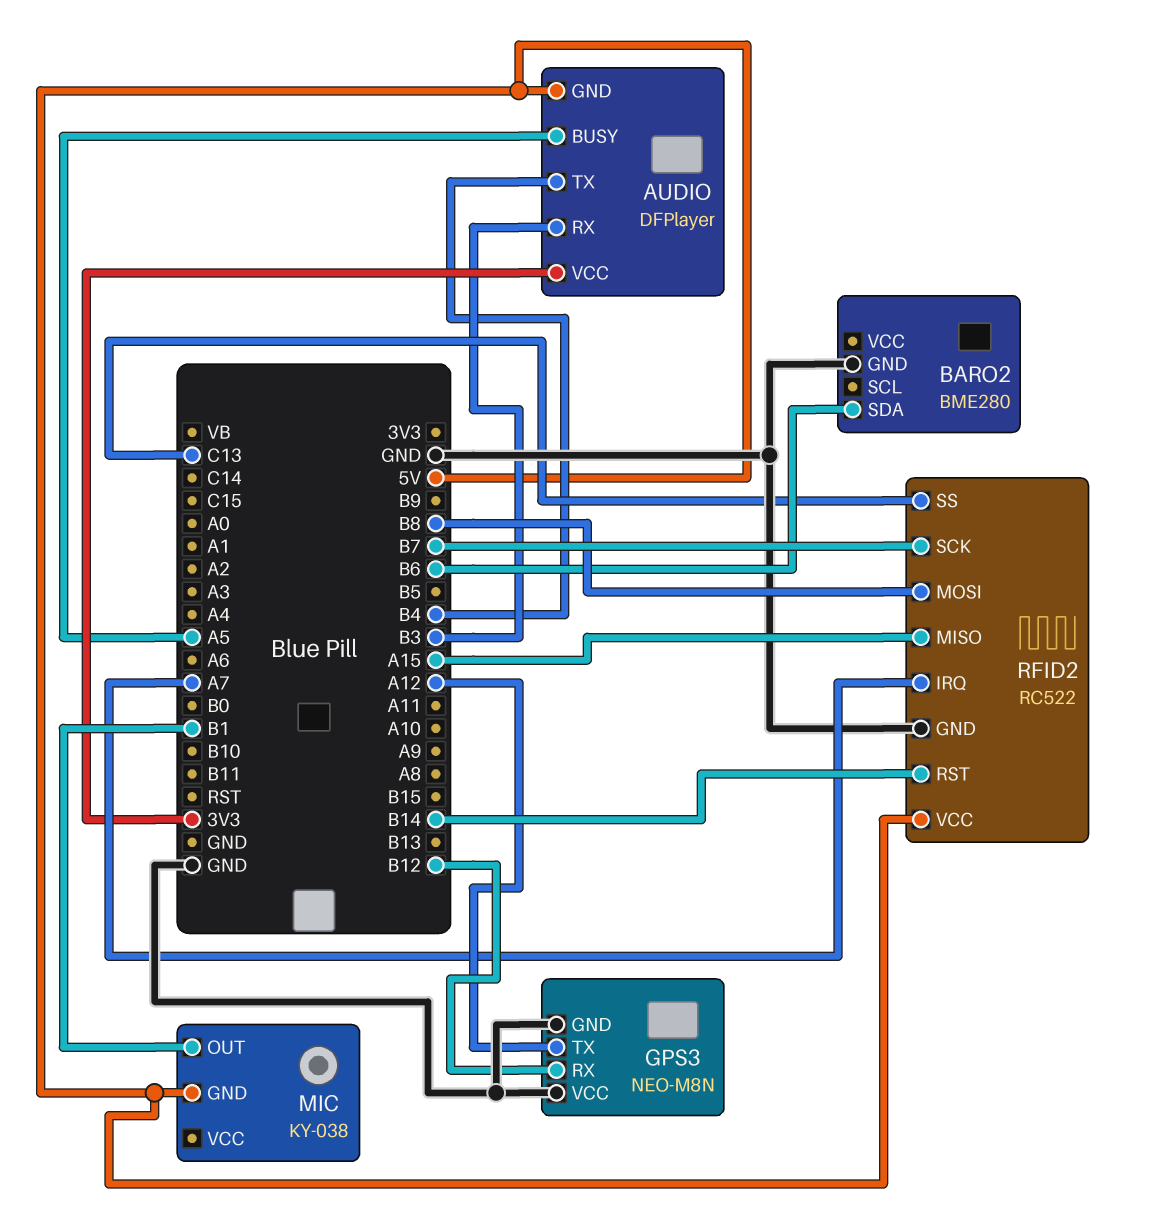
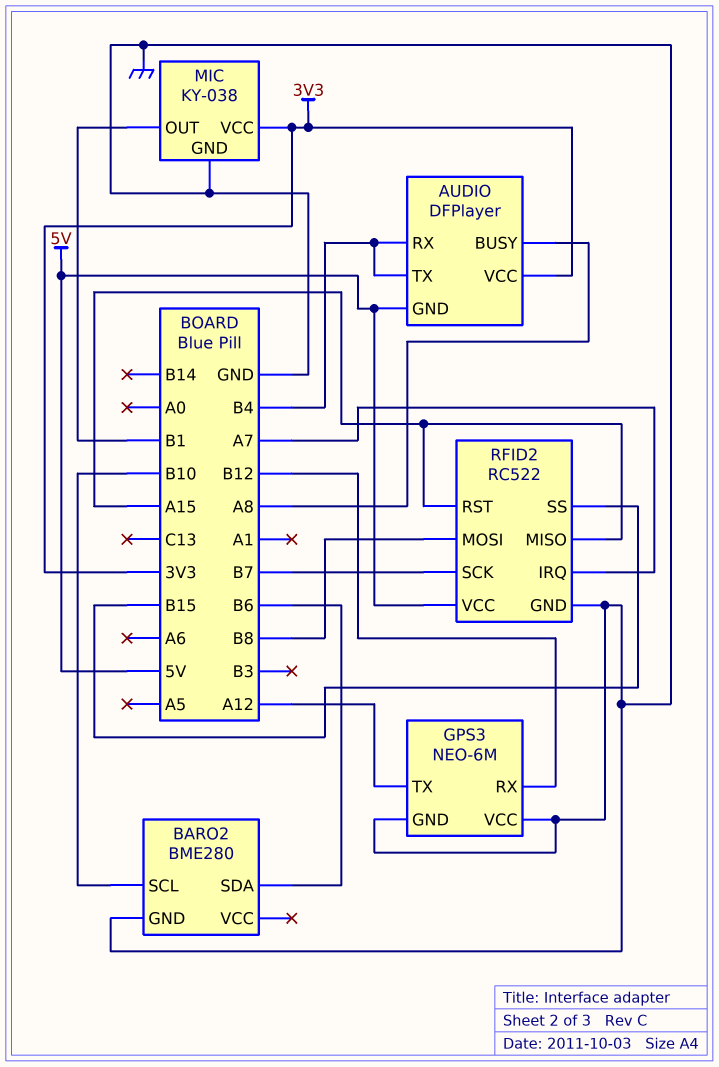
AUDIO pin BUSY: A5 -> A8
AUDIO pin RX: B3 -> B4
BARO2 pin SCL: none -> B10
GPS3: NEO-M8N -> NEO-6M
MIC pin GND: 5V -> GND
MIC pin VCC: none -> 3V3
RFID2 pin RST: B14 -> A15
RFID2 pin SS: C13 -> B15

